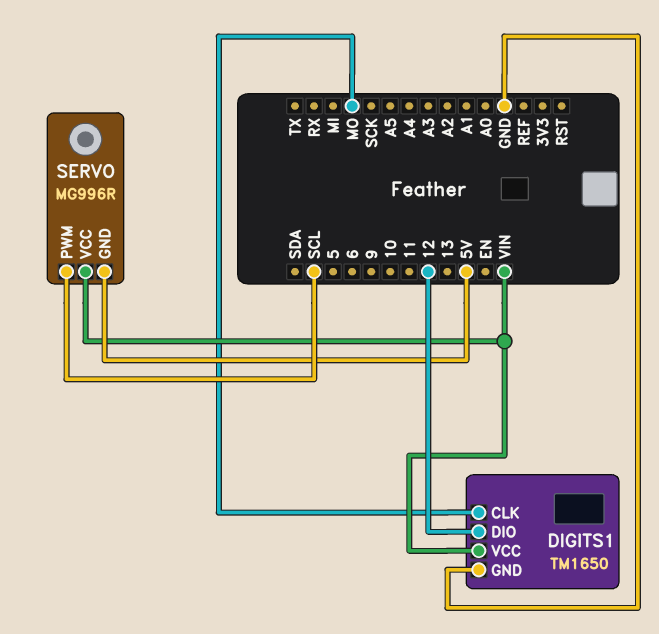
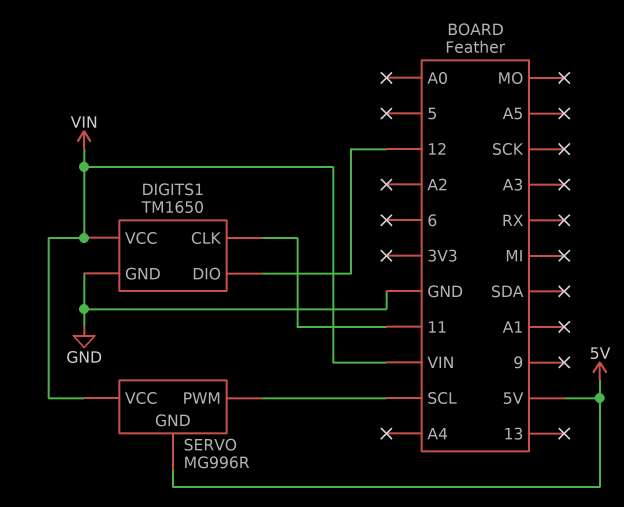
DIGITS1 pin CLK: MO -> 11

